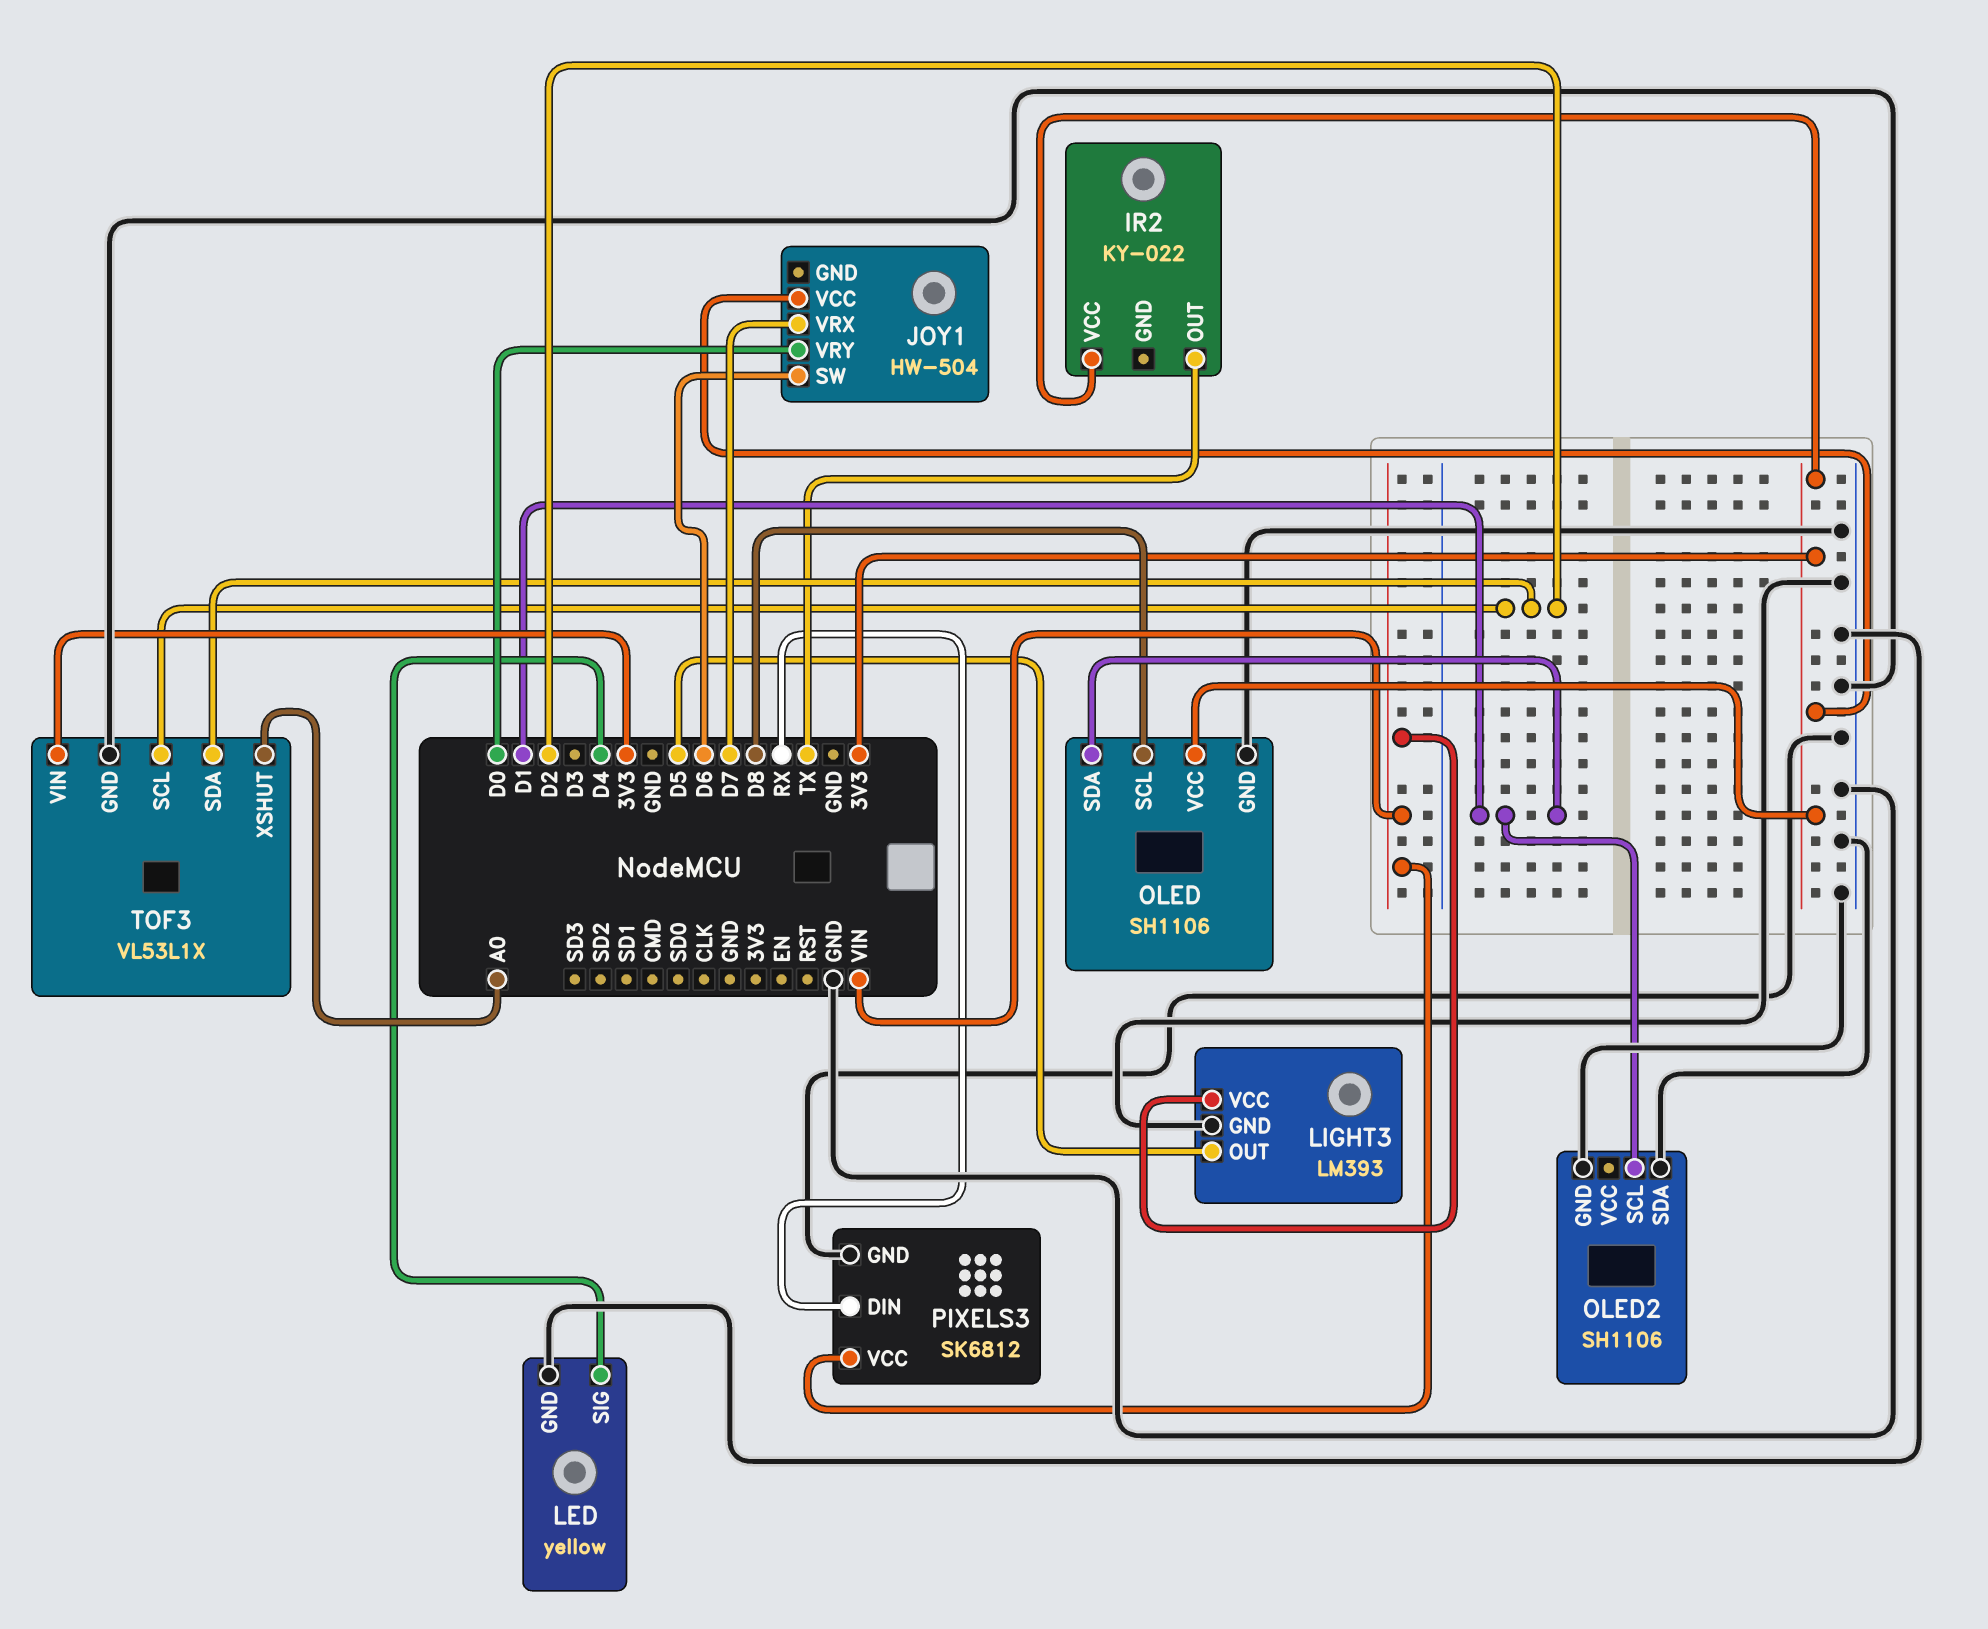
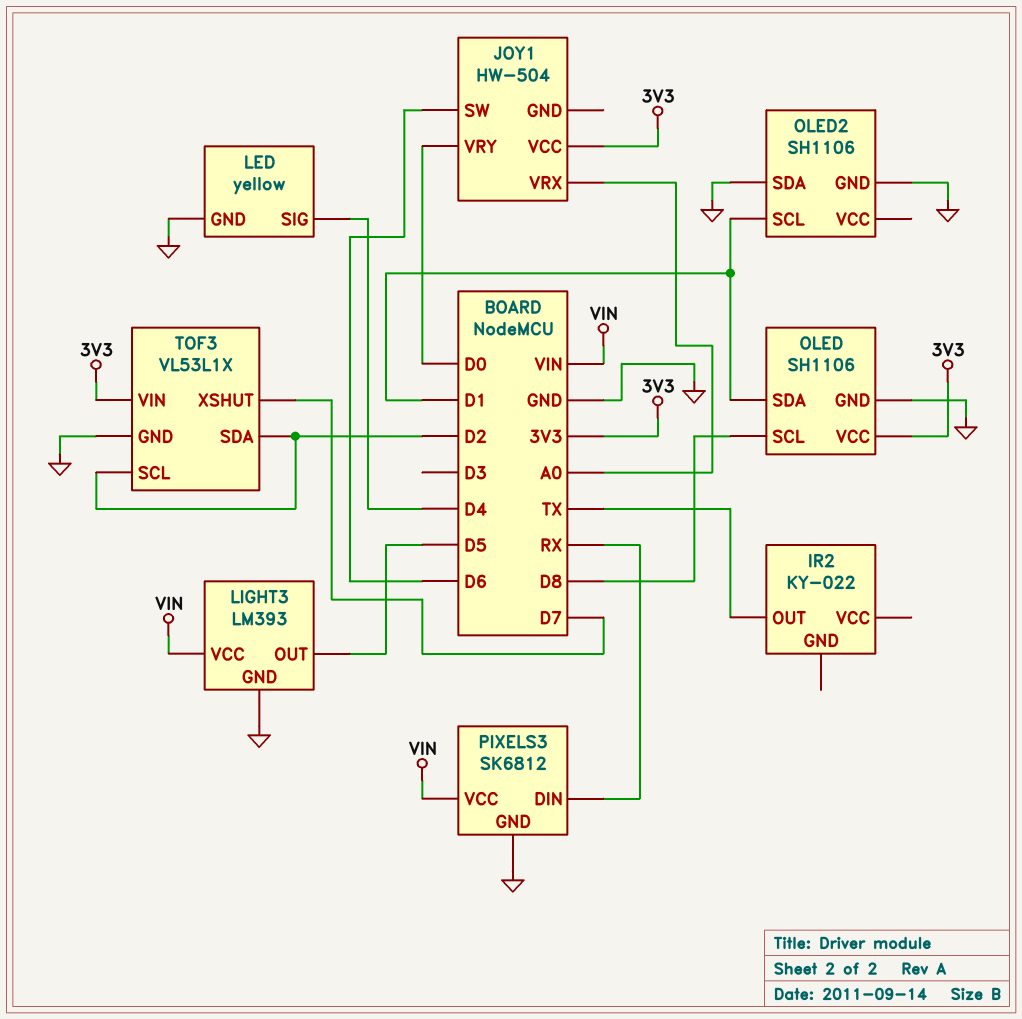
IR2 pin VCC: 3V3 -> none
JOY1 pin VRX: D7 -> A0
TOF3 pin XSHUT: A0 -> D7

